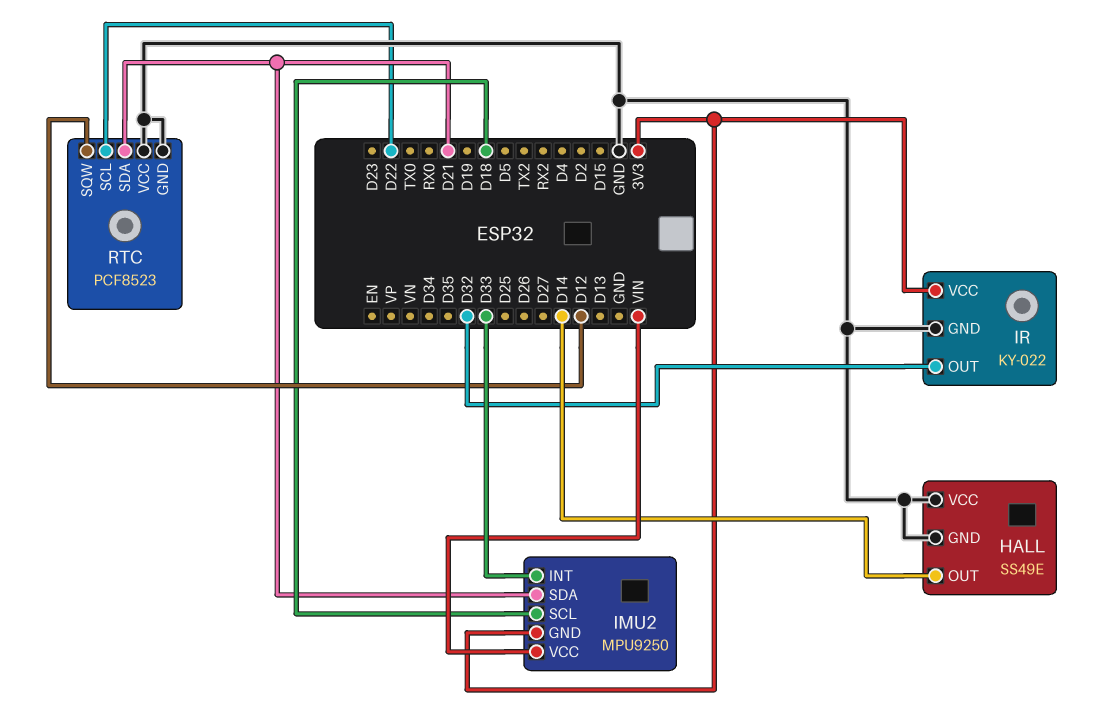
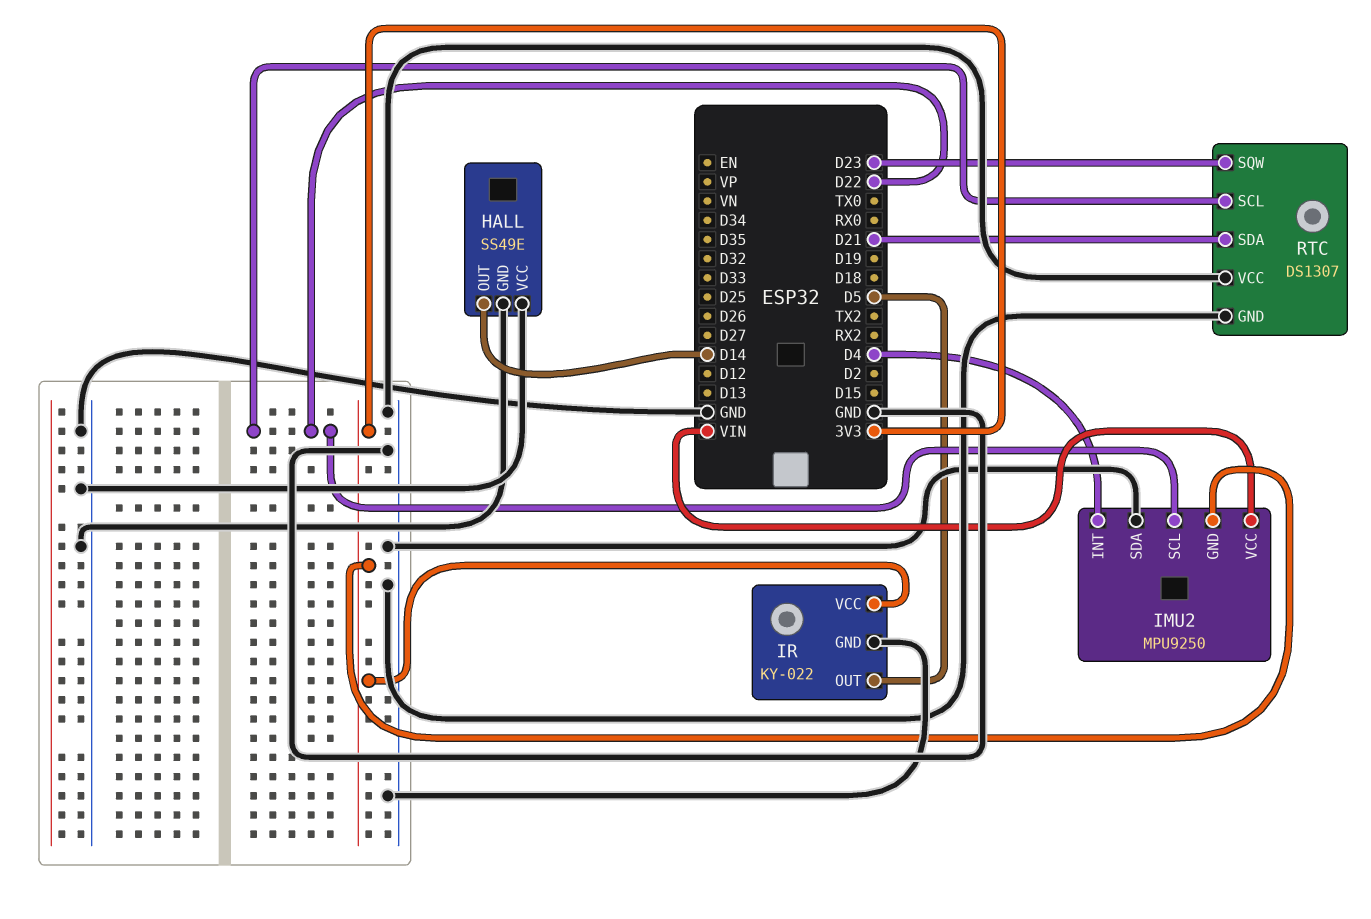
IMU2 pin INT: D33 -> D4
IMU2 pin SCL: D18 -> D22
IMU2 pin SDA: D21 -> GND
IR pin OUT: D32 -> D5
RTC: PCF8523 -> DS1307
RTC pin SQW: D12 -> D23

